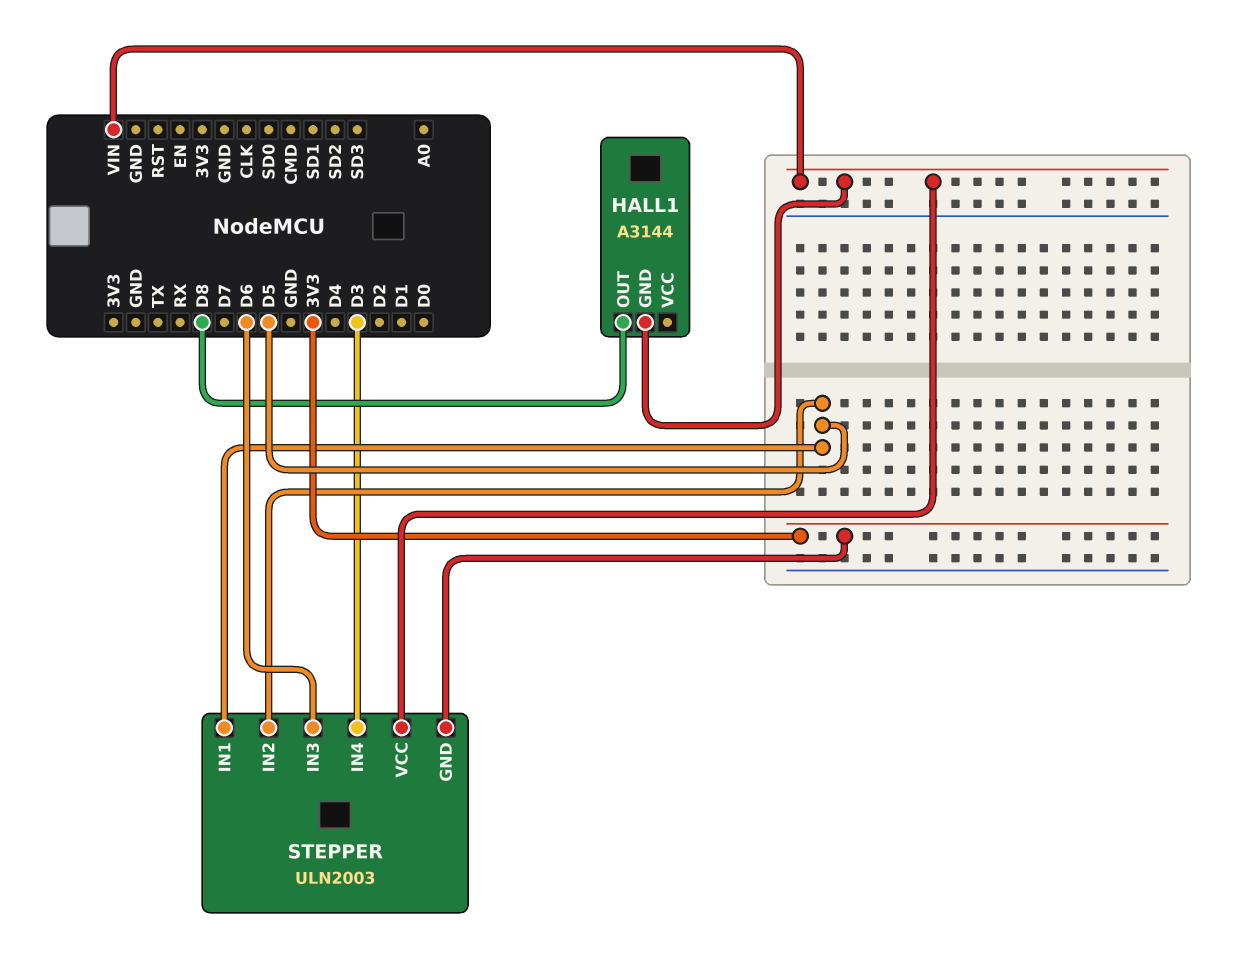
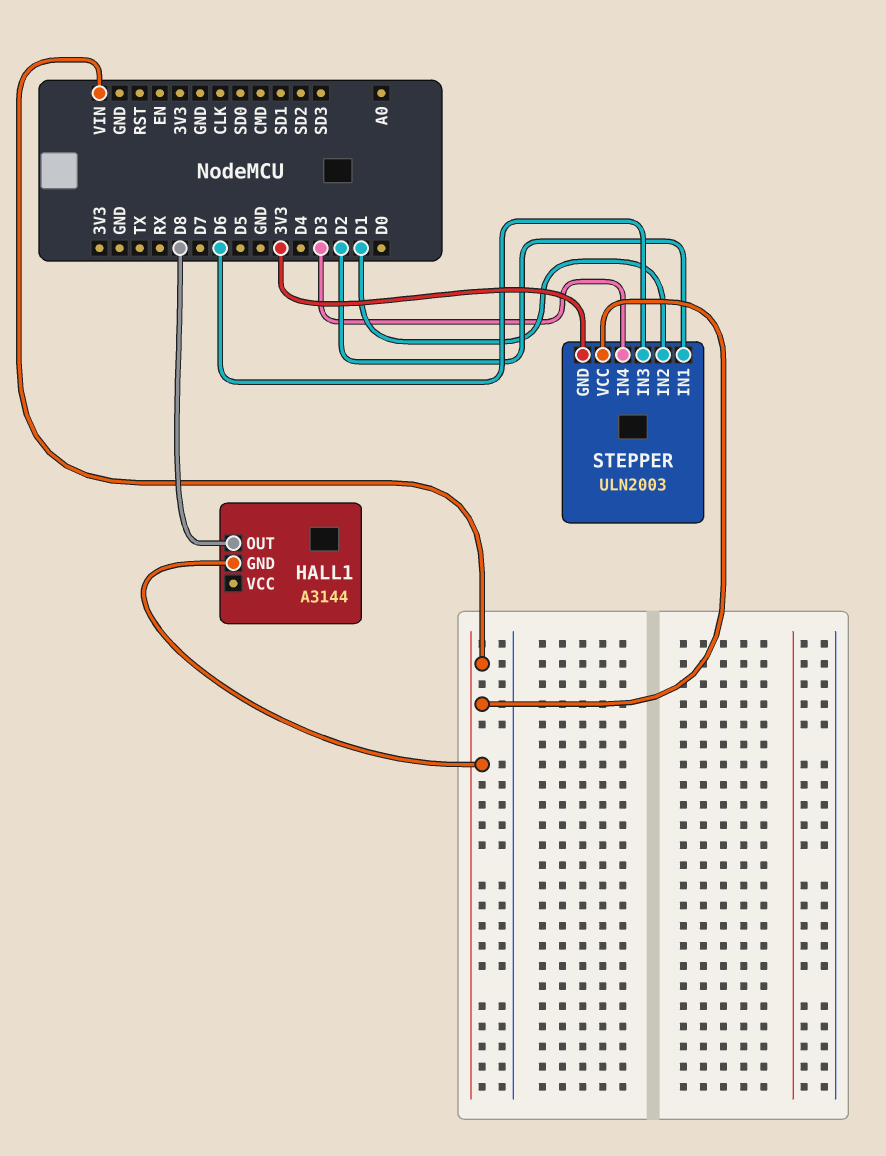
STEPPER pin IN1: D5 -> D2
STEPPER pin IN2: D5 -> D1

